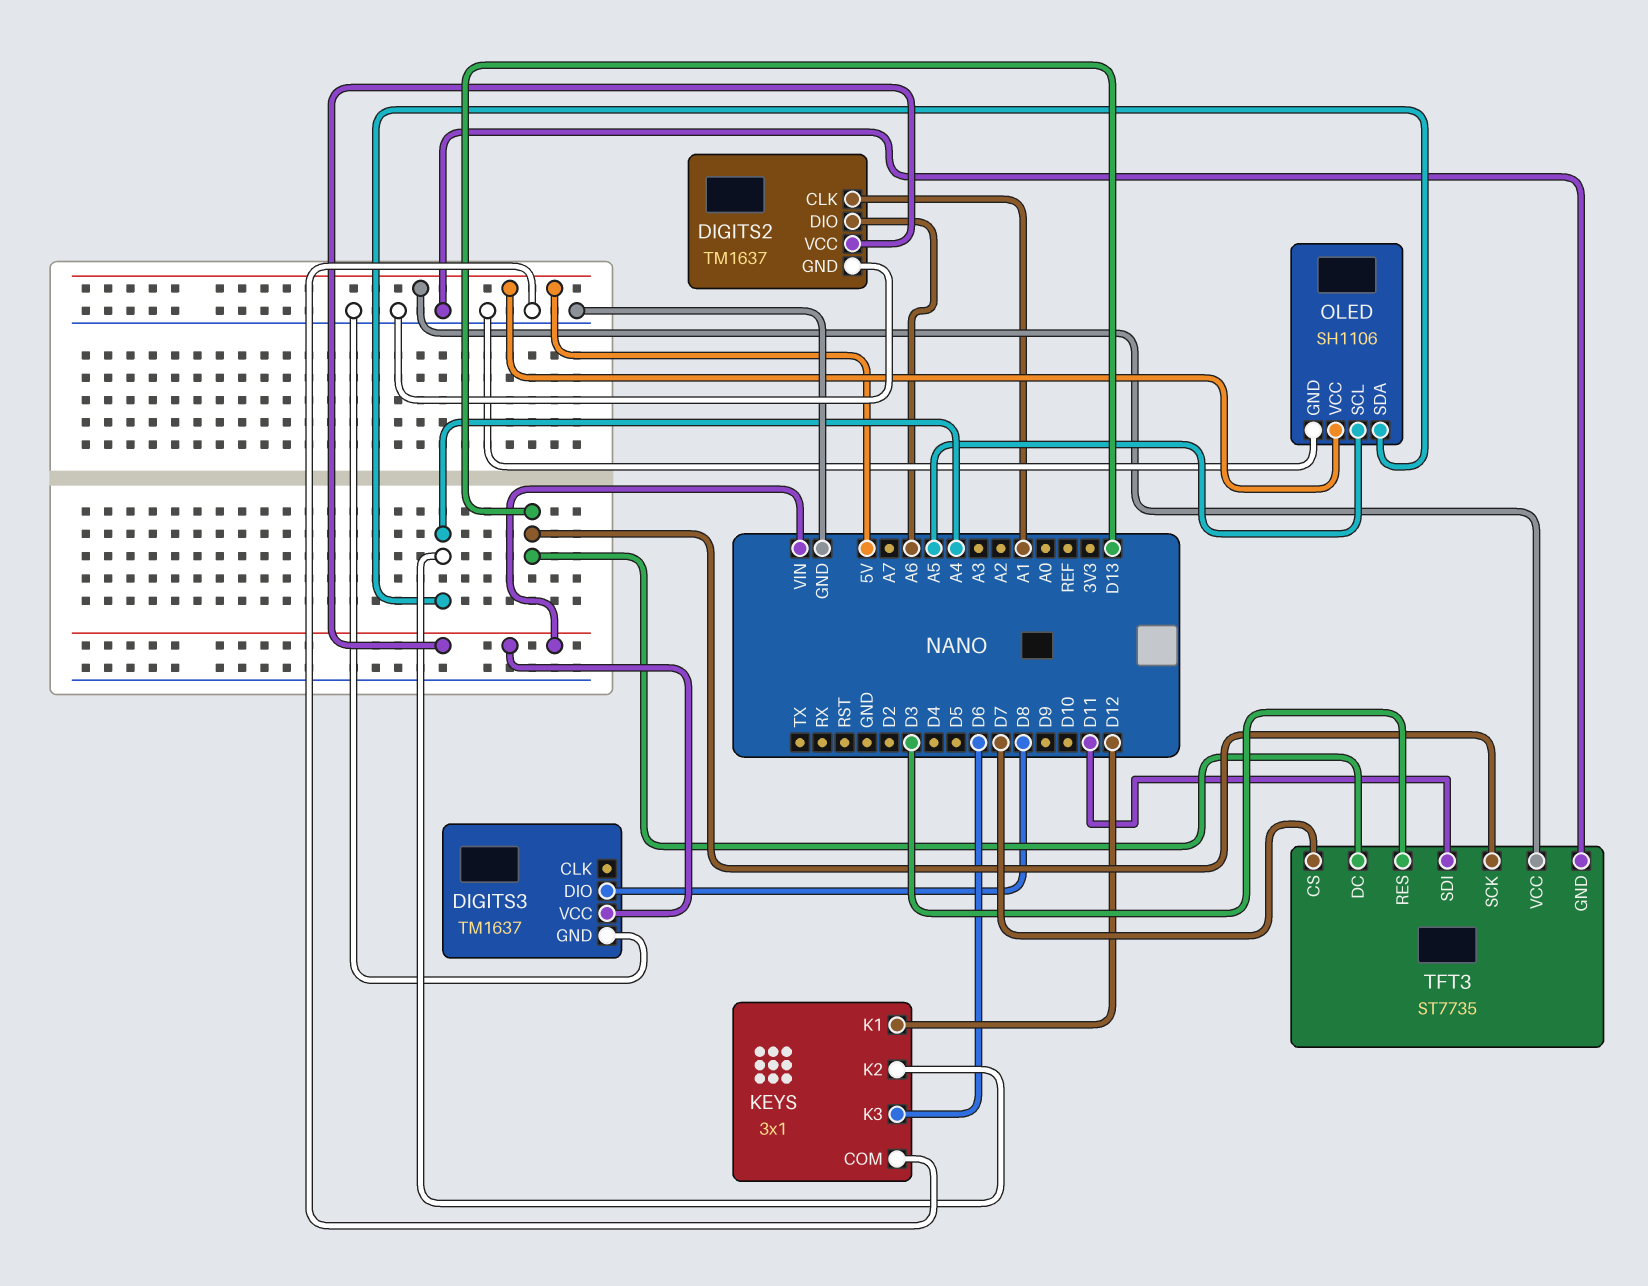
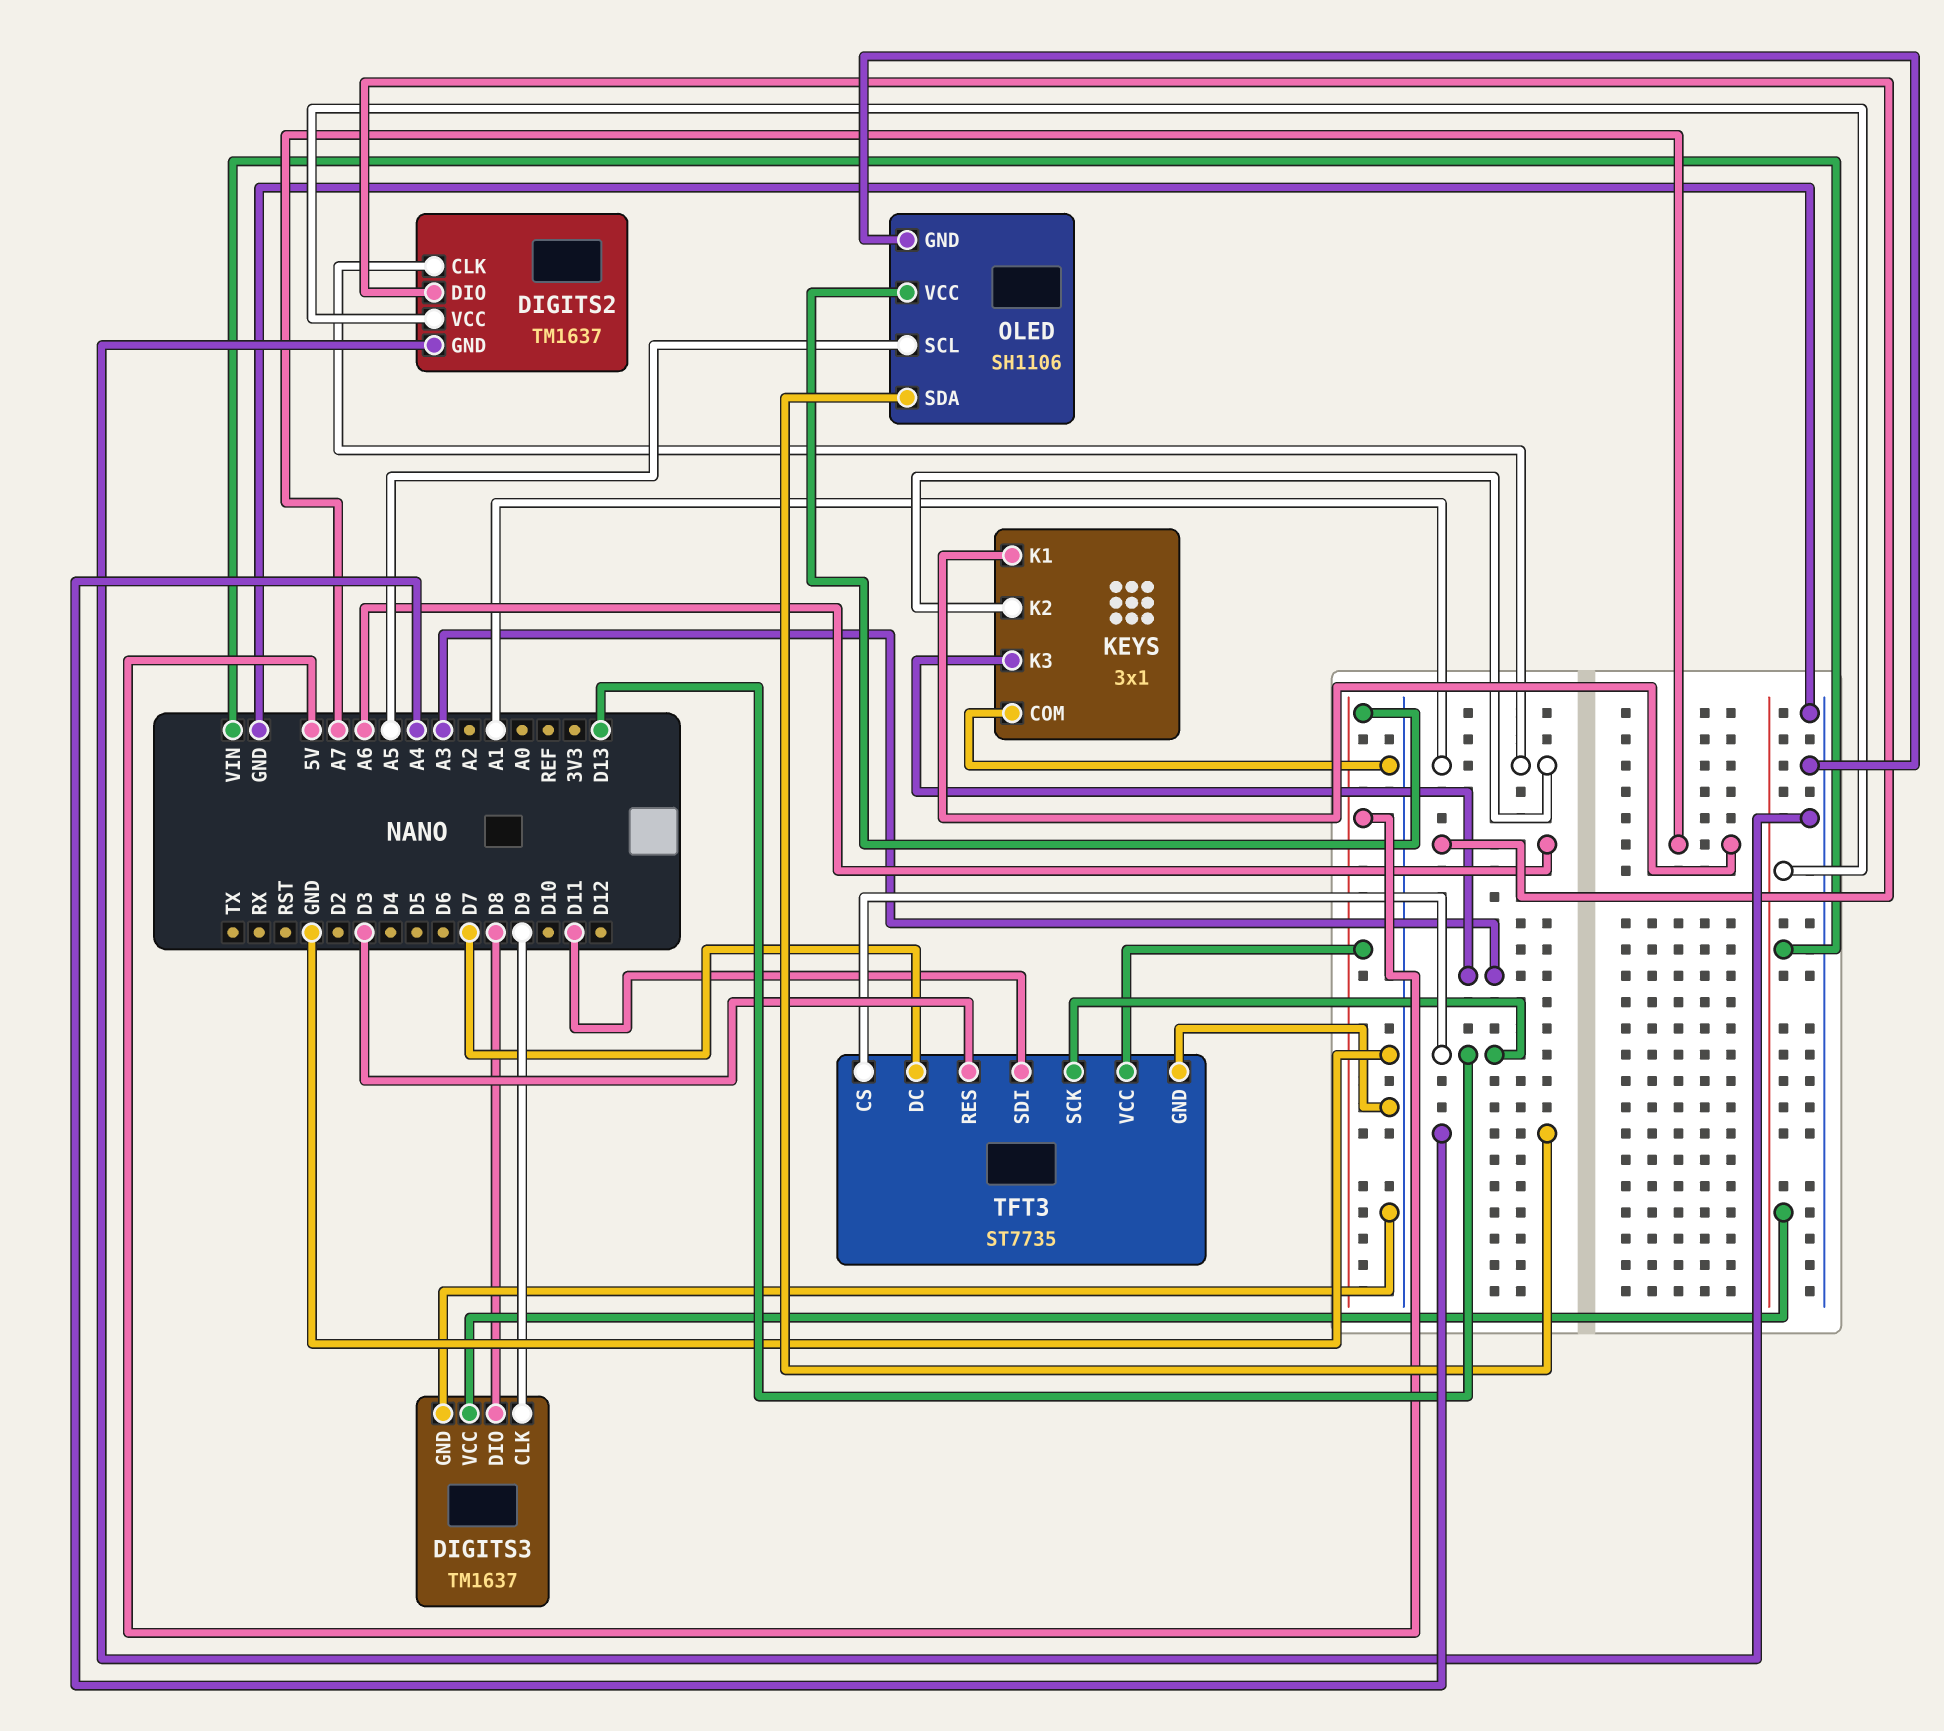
DIGITS3 pin CLK: none -> D9
KEYS pin K1: D12 -> A7
KEYS pin K2: A4 -> A1
KEYS pin K3: D6 -> A3
TFT3 pin CS: D7 -> D13
TFT3 pin DC: D13 -> D7

